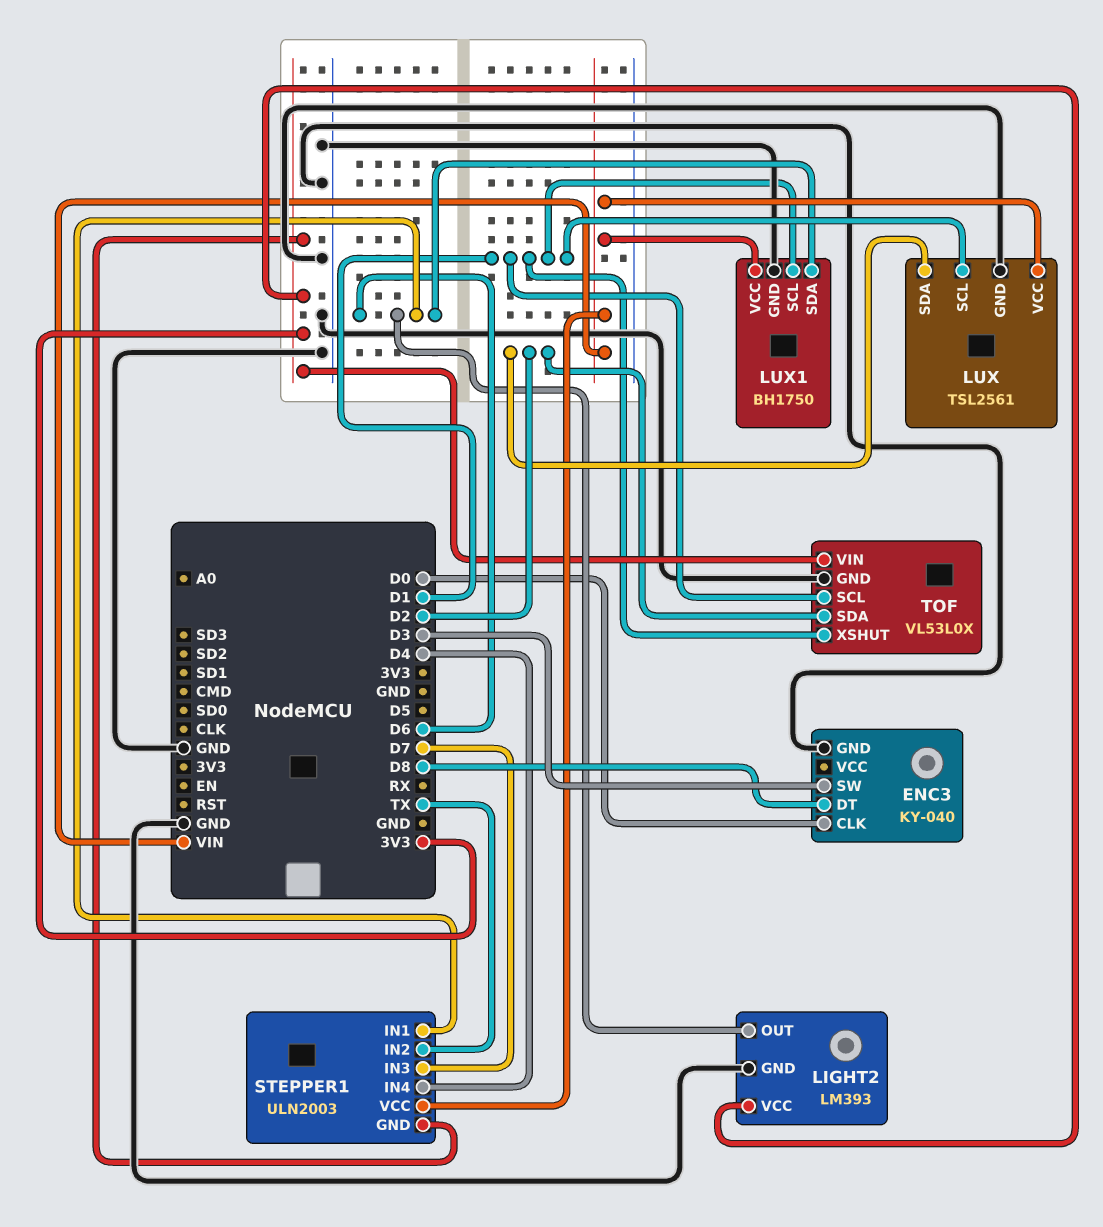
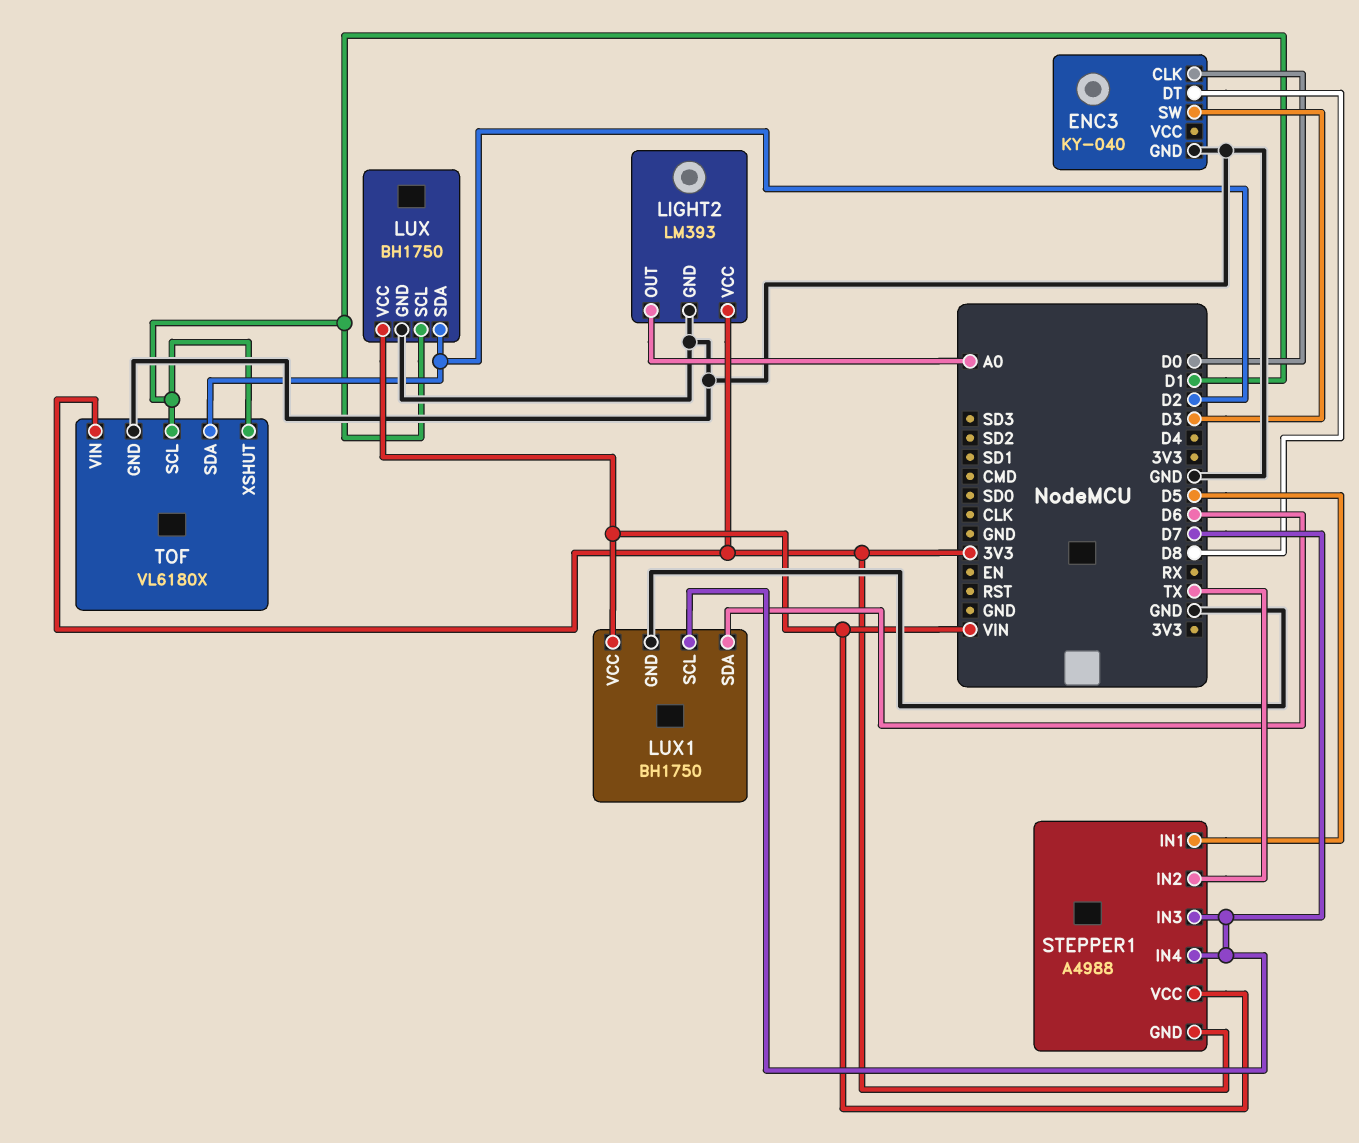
LIGHT2 pin OUT: D6 -> A0
LUX: TSL2561 -> BH1750
LUX1 pin SCL: D1 -> D7
STEPPER1: ULN2003 -> A4988
STEPPER1 pin IN1: D6 -> D5
STEPPER1 pin IN4: D4 -> D7
TOF: VL53L0X -> VL6180X

